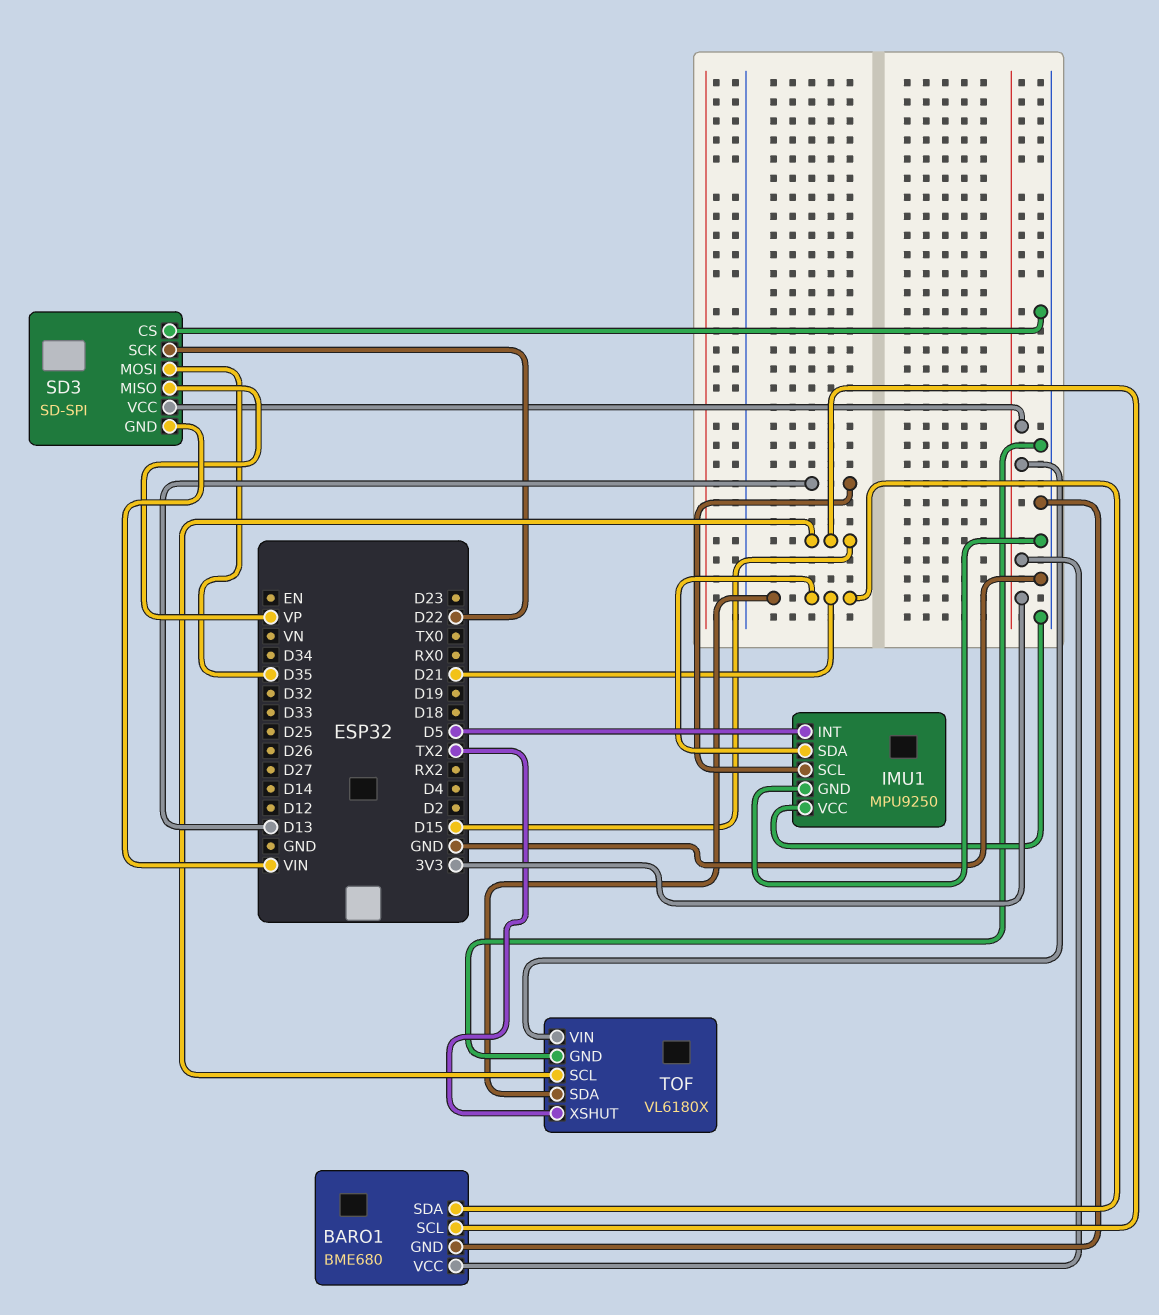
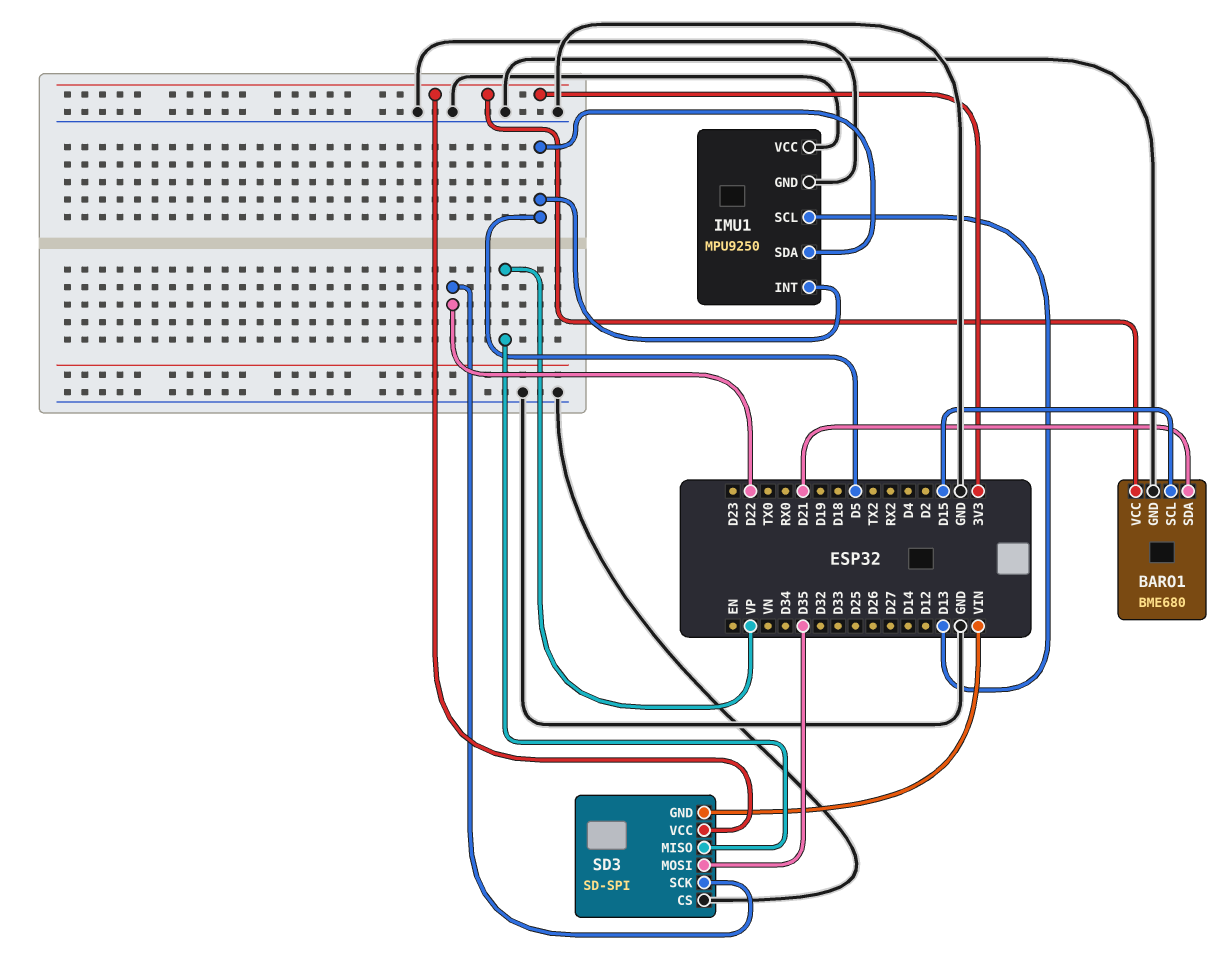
IMU1 pin SDA: D21 -> D5
TOF: VL6180X -> none
TOF pin GND: GND -> none
TOF pin SCL: D15 -> none
TOF pin SDA: D21 -> none
TOF pin VIN: 3V3 -> none
TOF pin XSHUT: TX2 -> none

